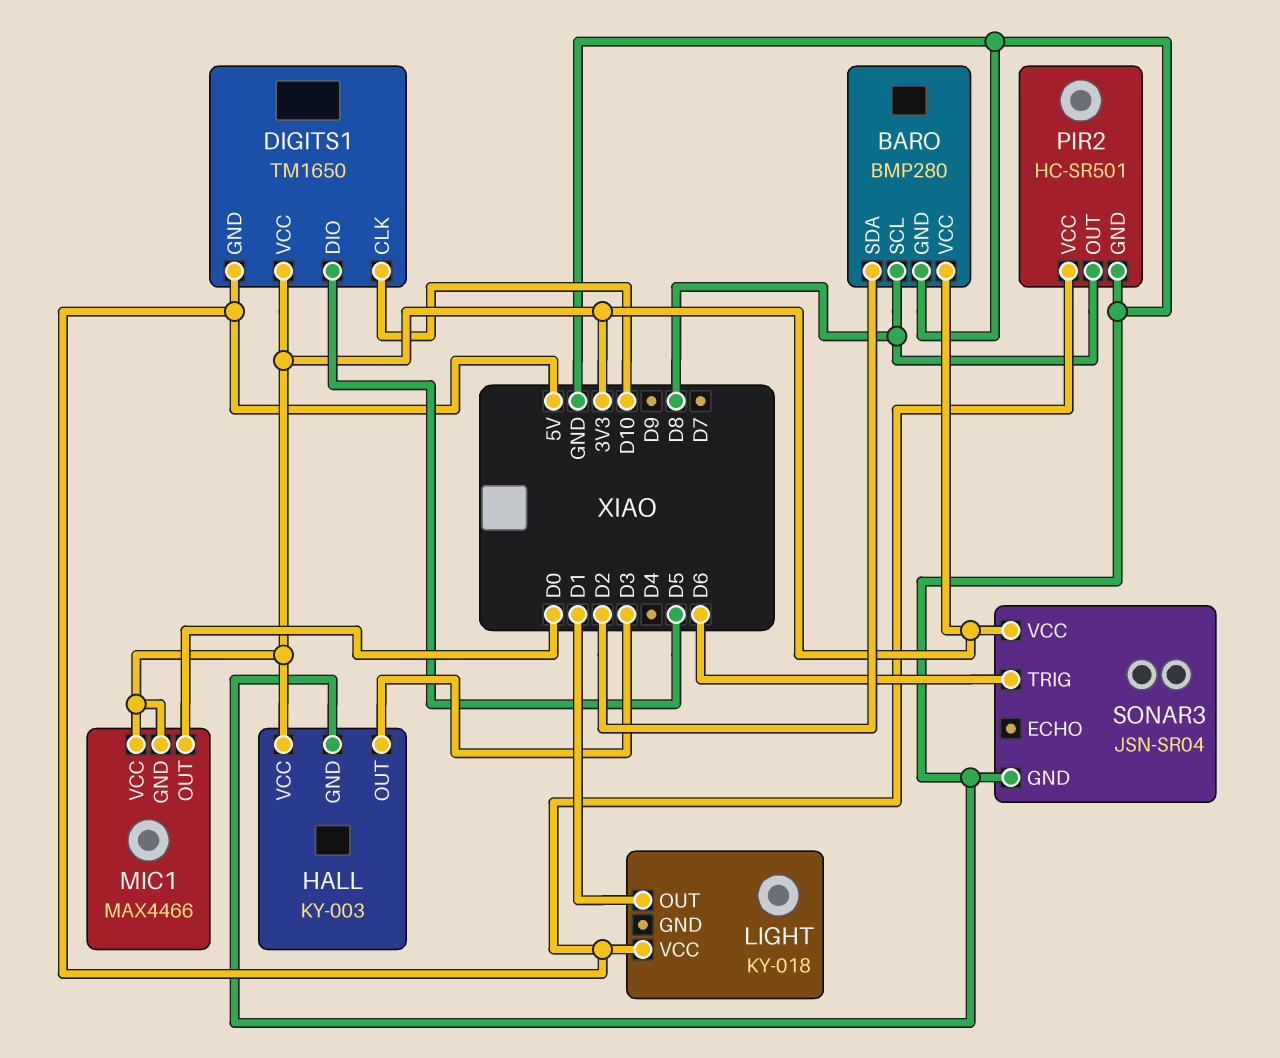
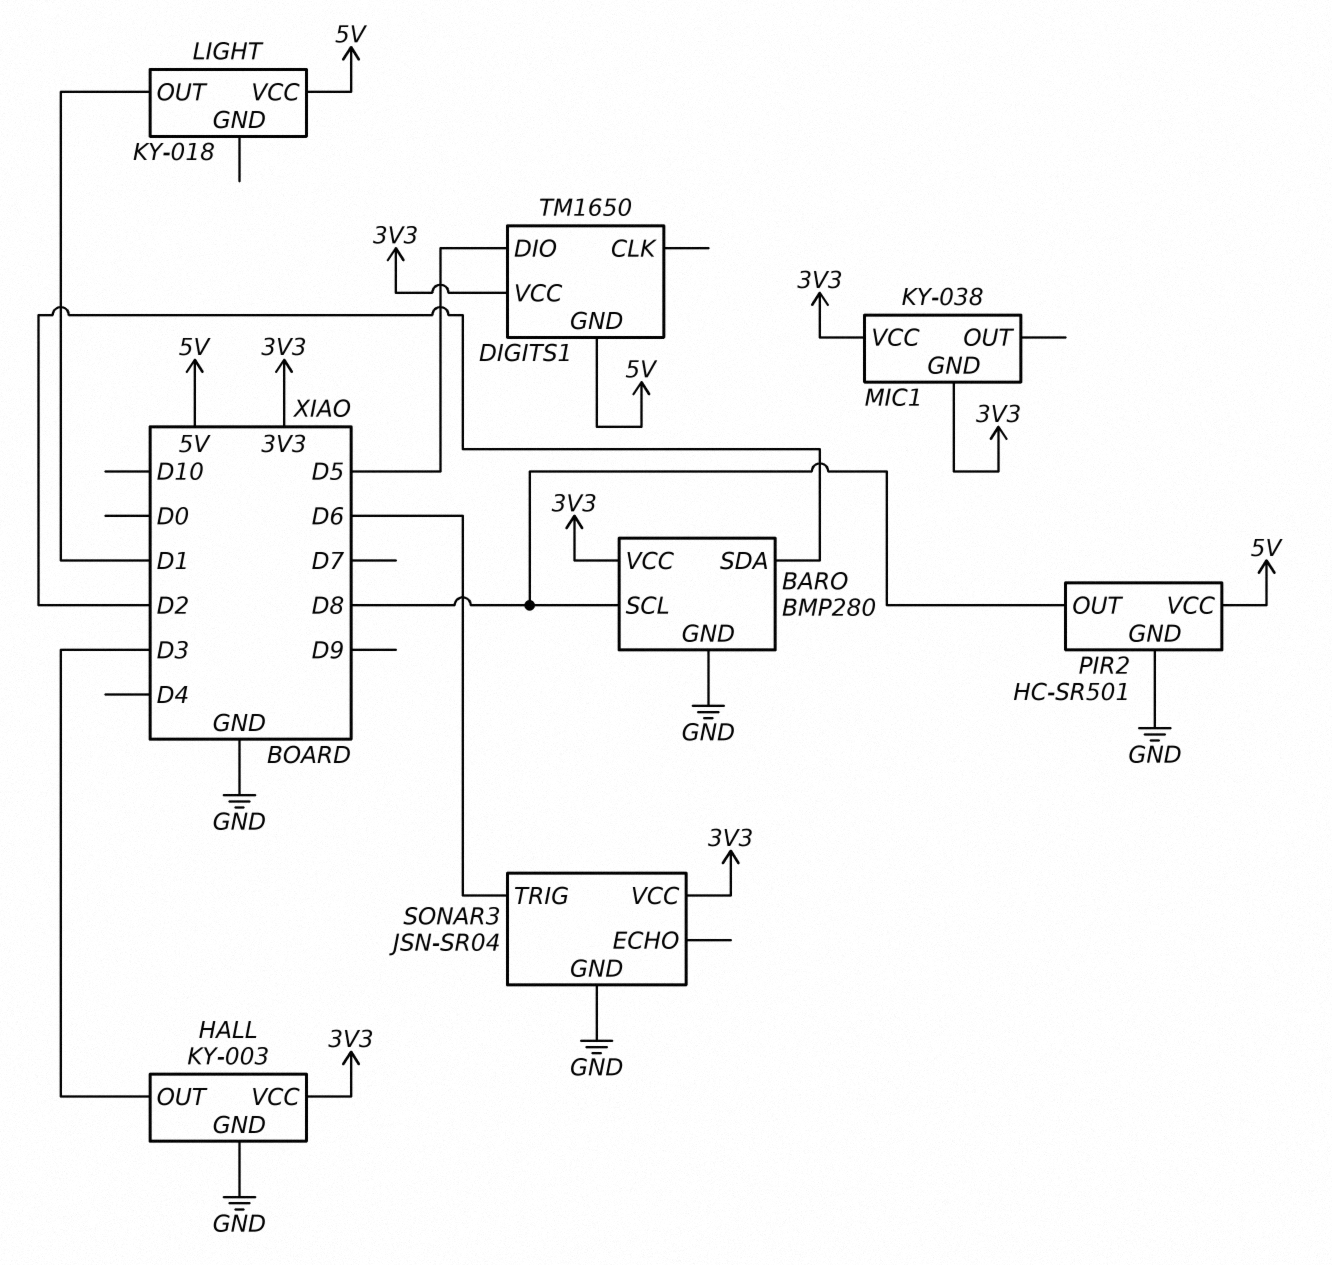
DIGITS1 pin CLK: D10 -> none
MIC1: MAX4466 -> KY-038
MIC1 pin OUT: D0 -> none

